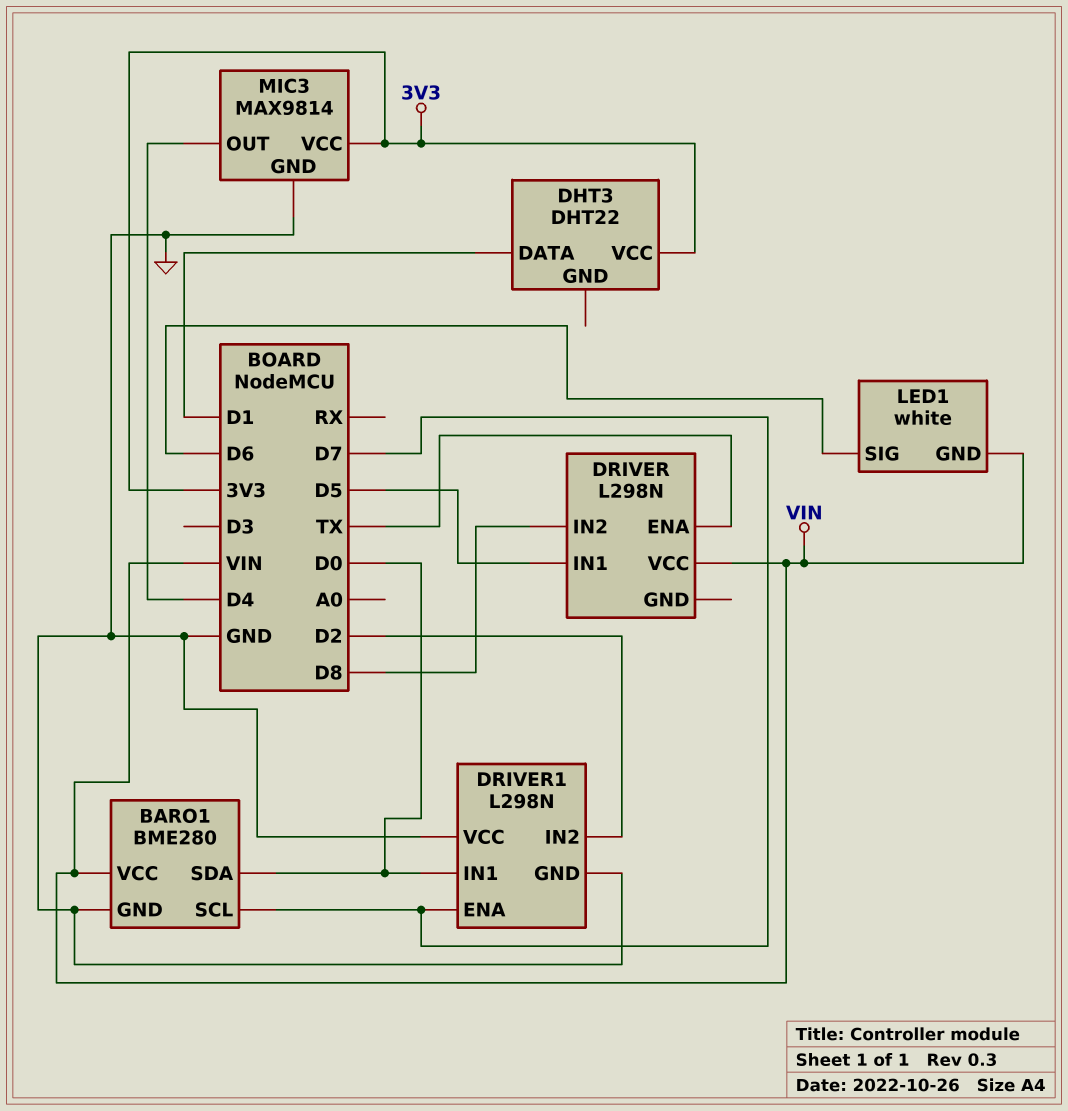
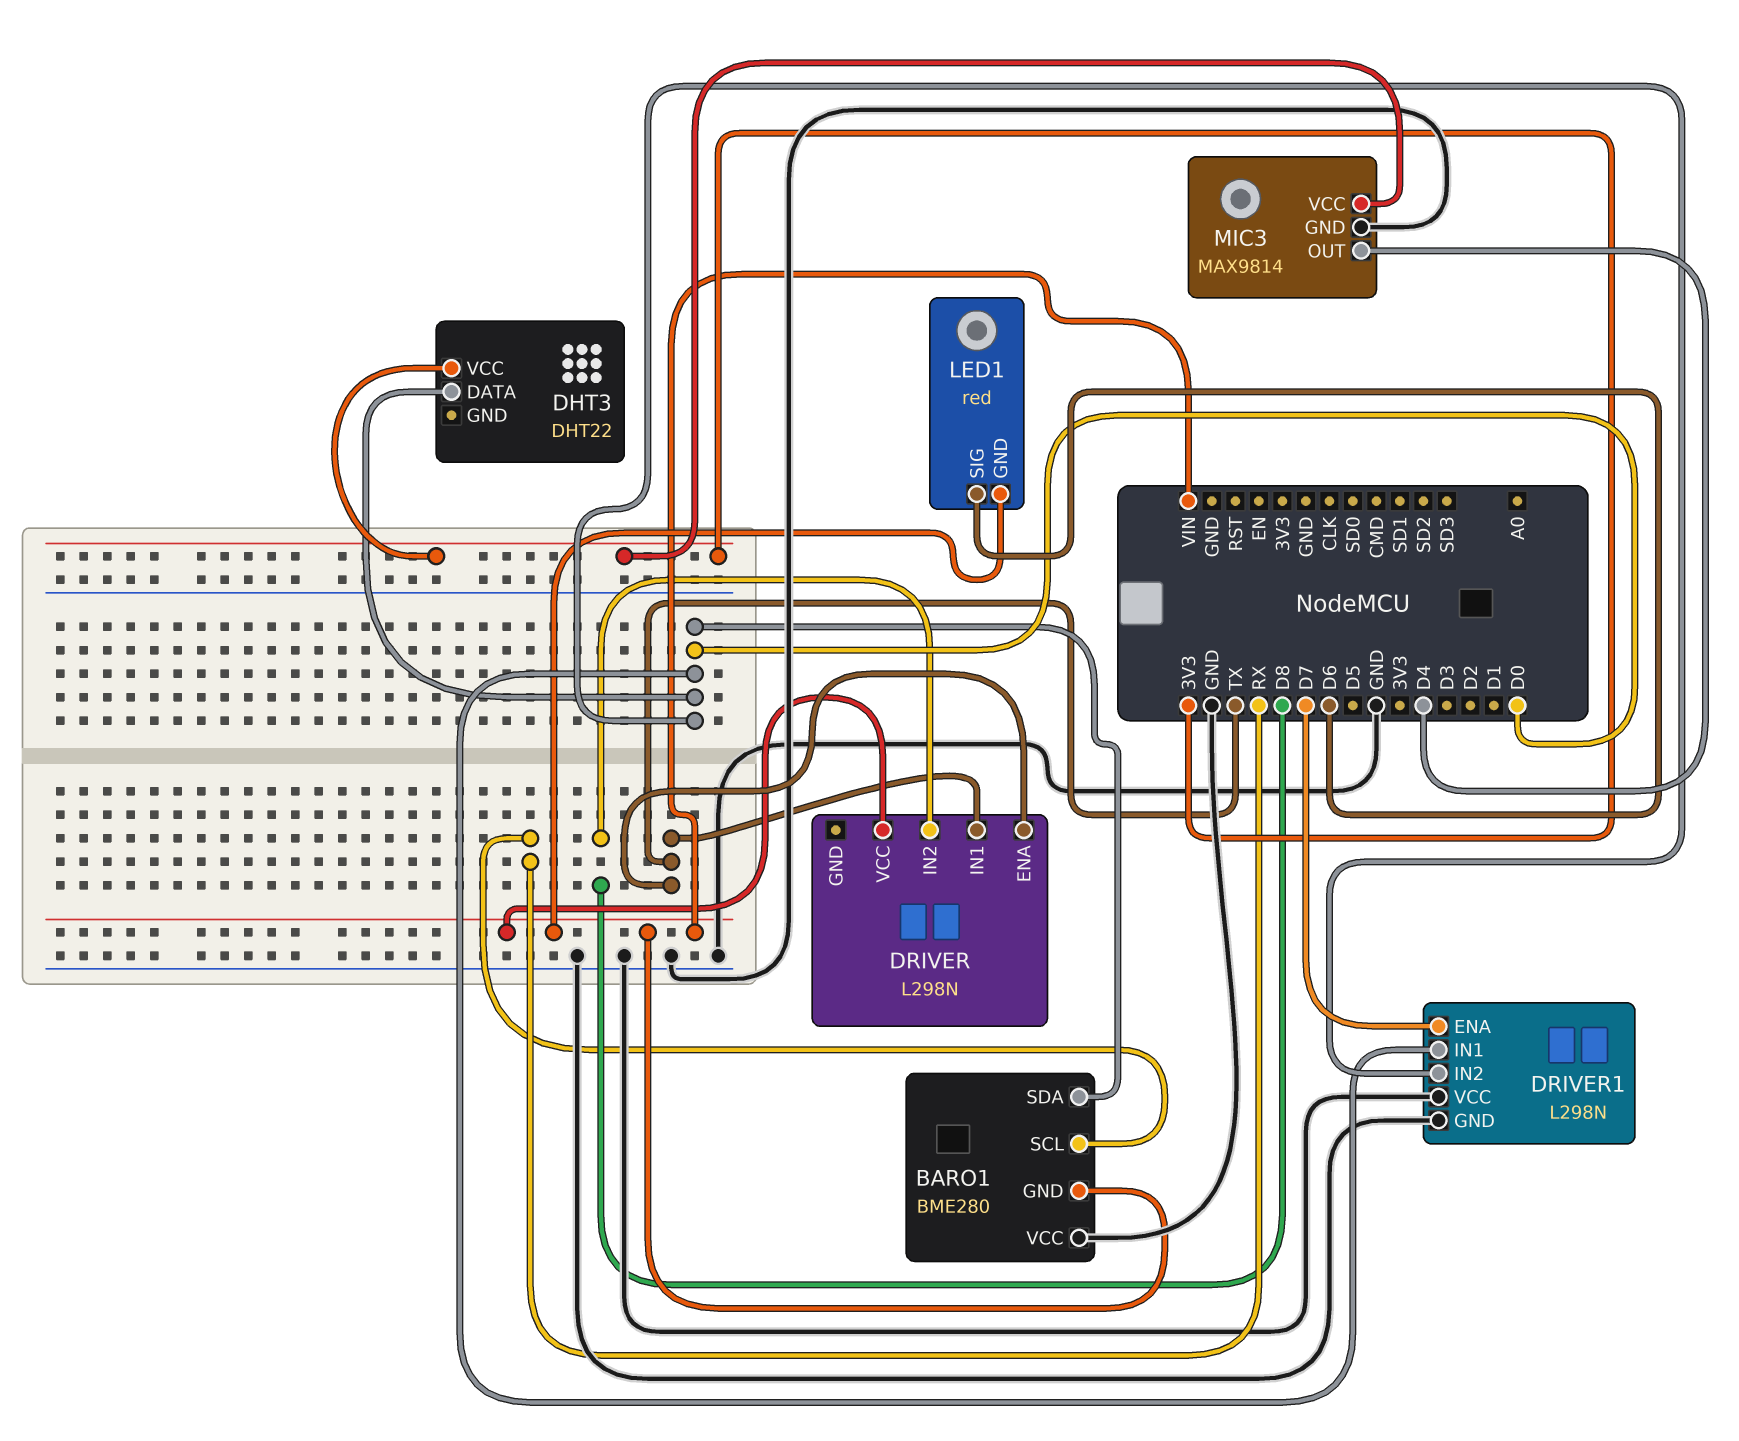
BARO1 pin GND: GND -> VIN
BARO1 pin SCL: D7 -> RX
BARO1 pin VCC: VIN -> GND
DHT3 pin DATA: D1 -> D0
DRIVER pin IN1: D5 -> TX
DRIVER1 pin IN2: D2 -> D0
LED1: white -> red

